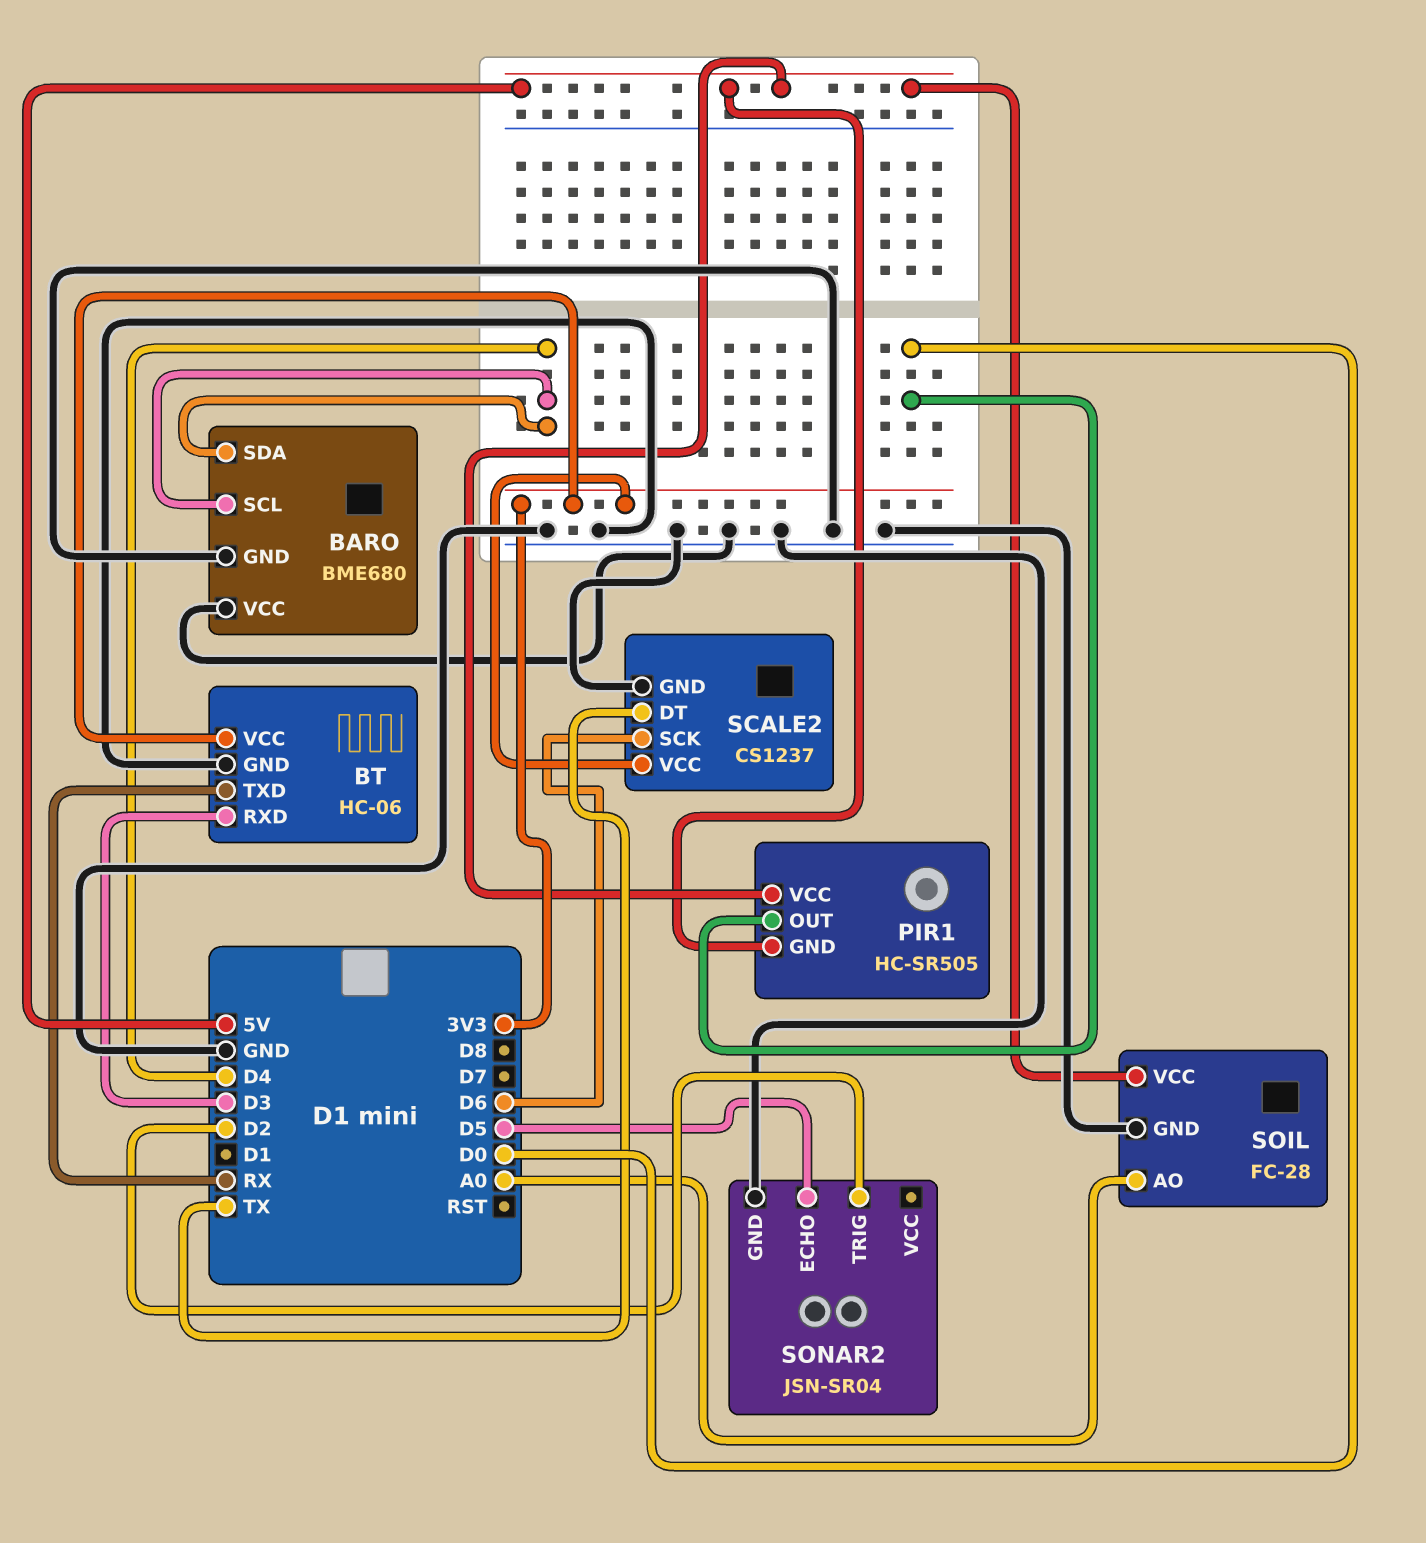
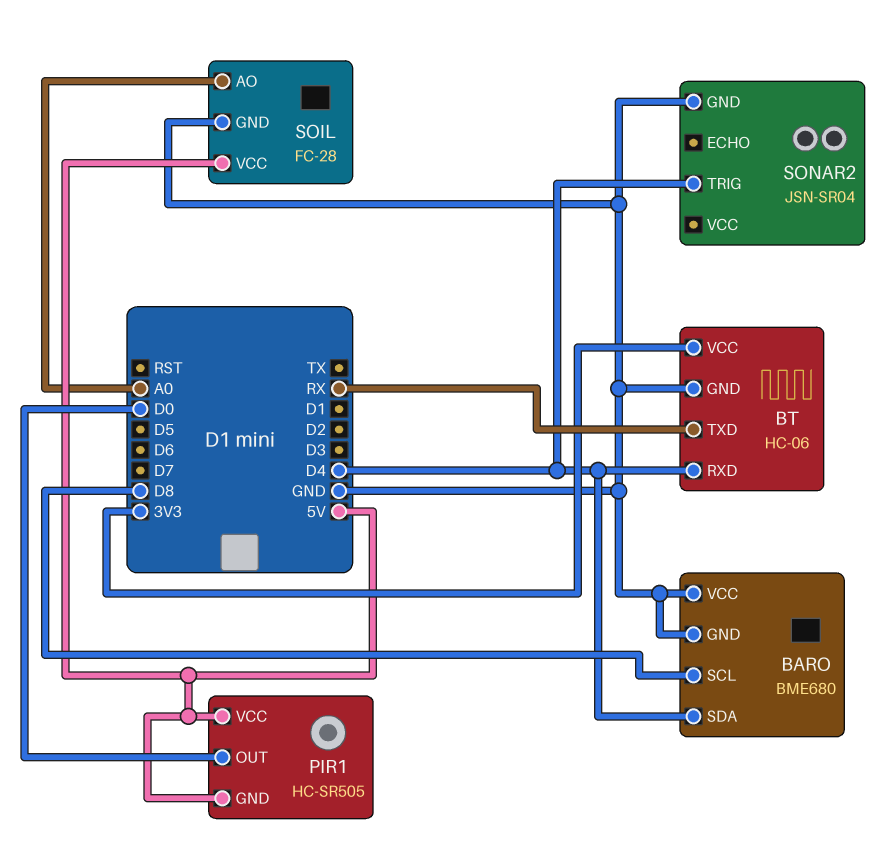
BARO pin SCL: D4 -> D8
BT pin RXD: D3 -> D4
SCALE2: CS1237 -> none
SCALE2 pin DT: TX -> none
SCALE2 pin GND: GND -> none
SCALE2 pin SCK: D6 -> none
SCALE2 pin VCC: 3V3 -> none
SONAR2 pin ECHO: D5 -> none
SONAR2 pin TRIG: D2 -> D4

